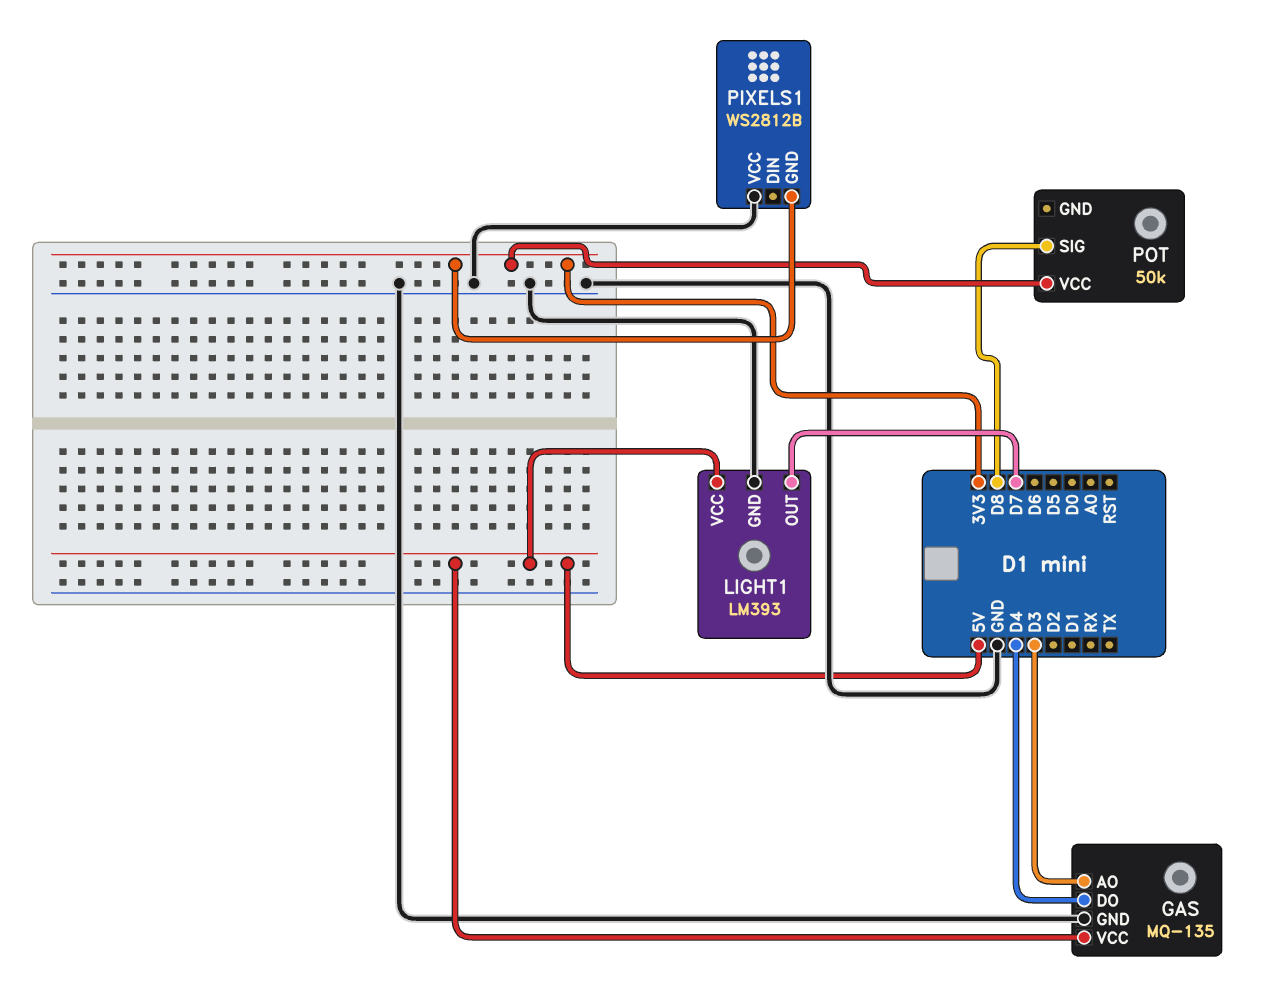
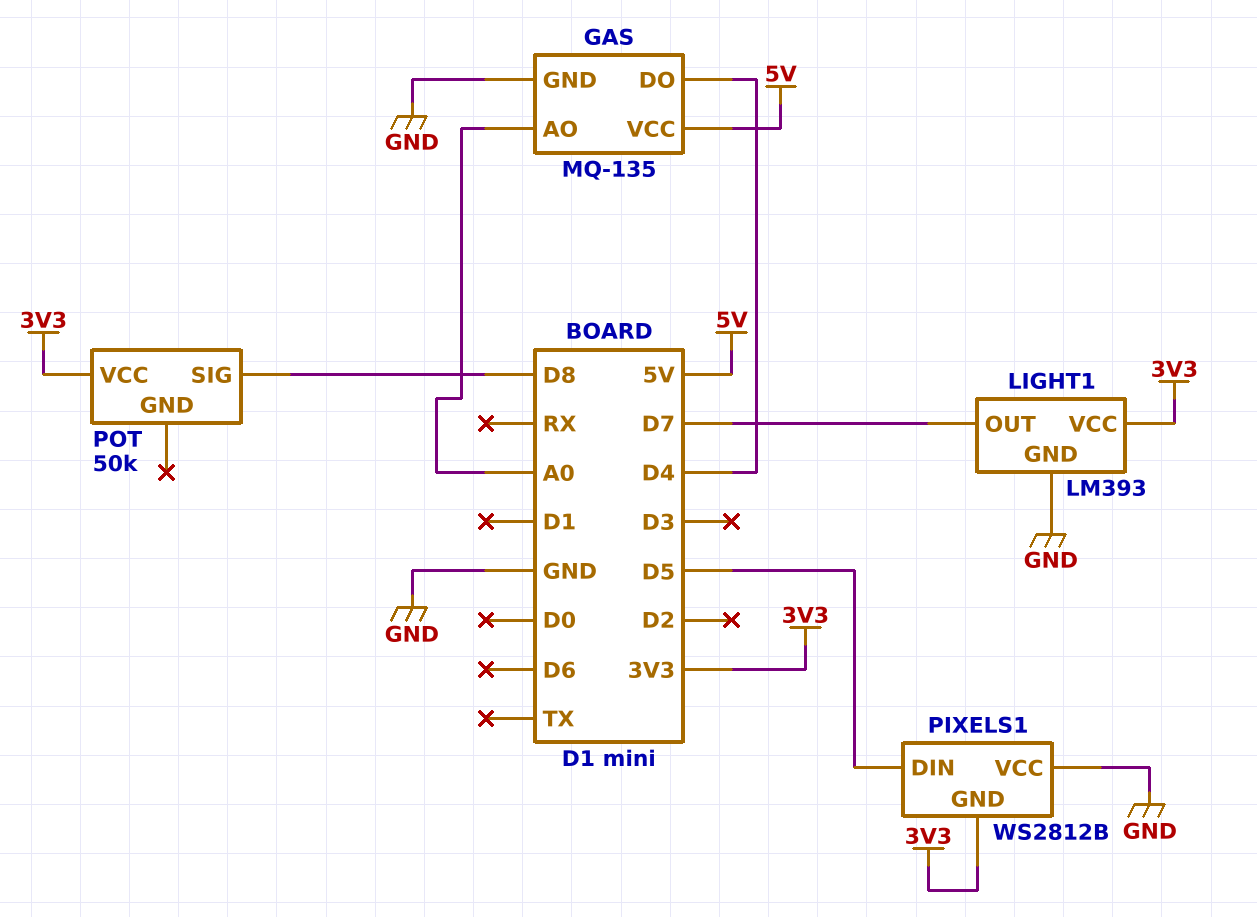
GAS pin AO: D3 -> A0
LIGHT1 pin VCC: 5V -> 3V3
PIXELS1 pin DIN: none -> D5

